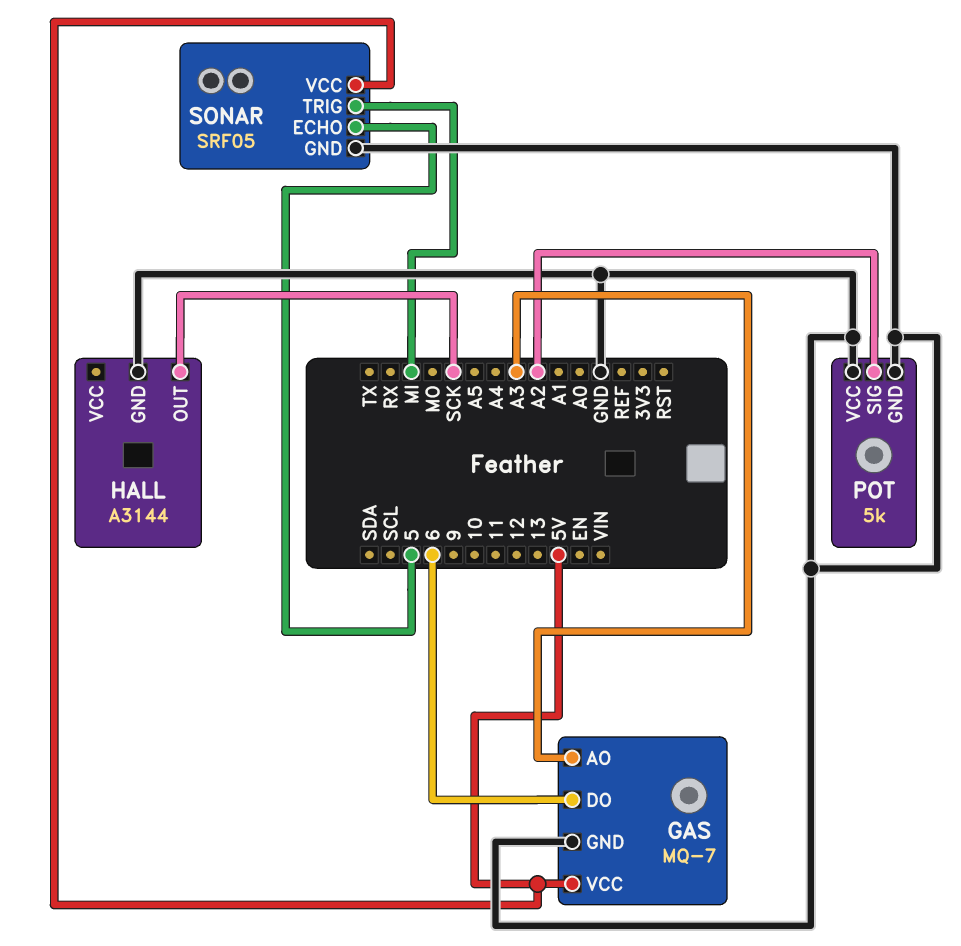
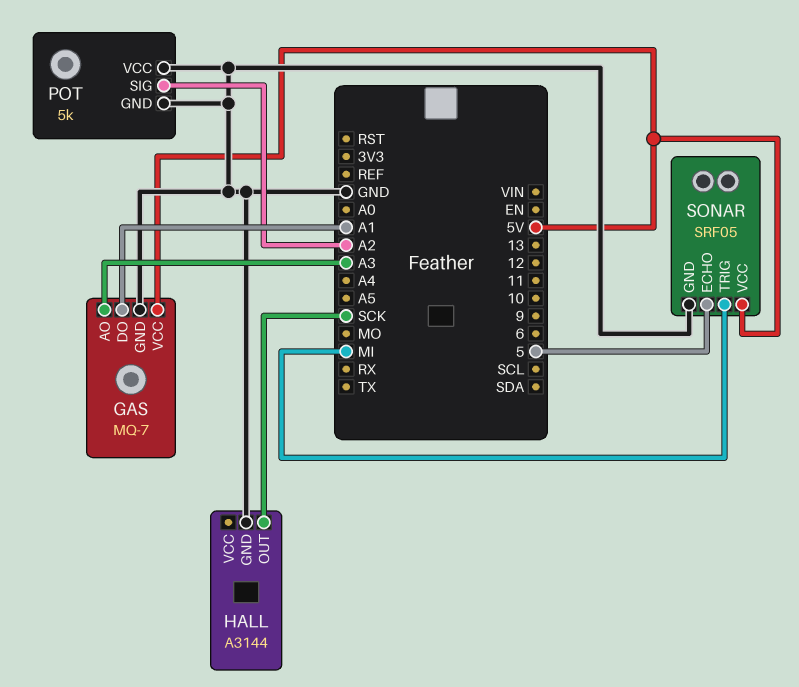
GAS pin DO: 6 -> A1

